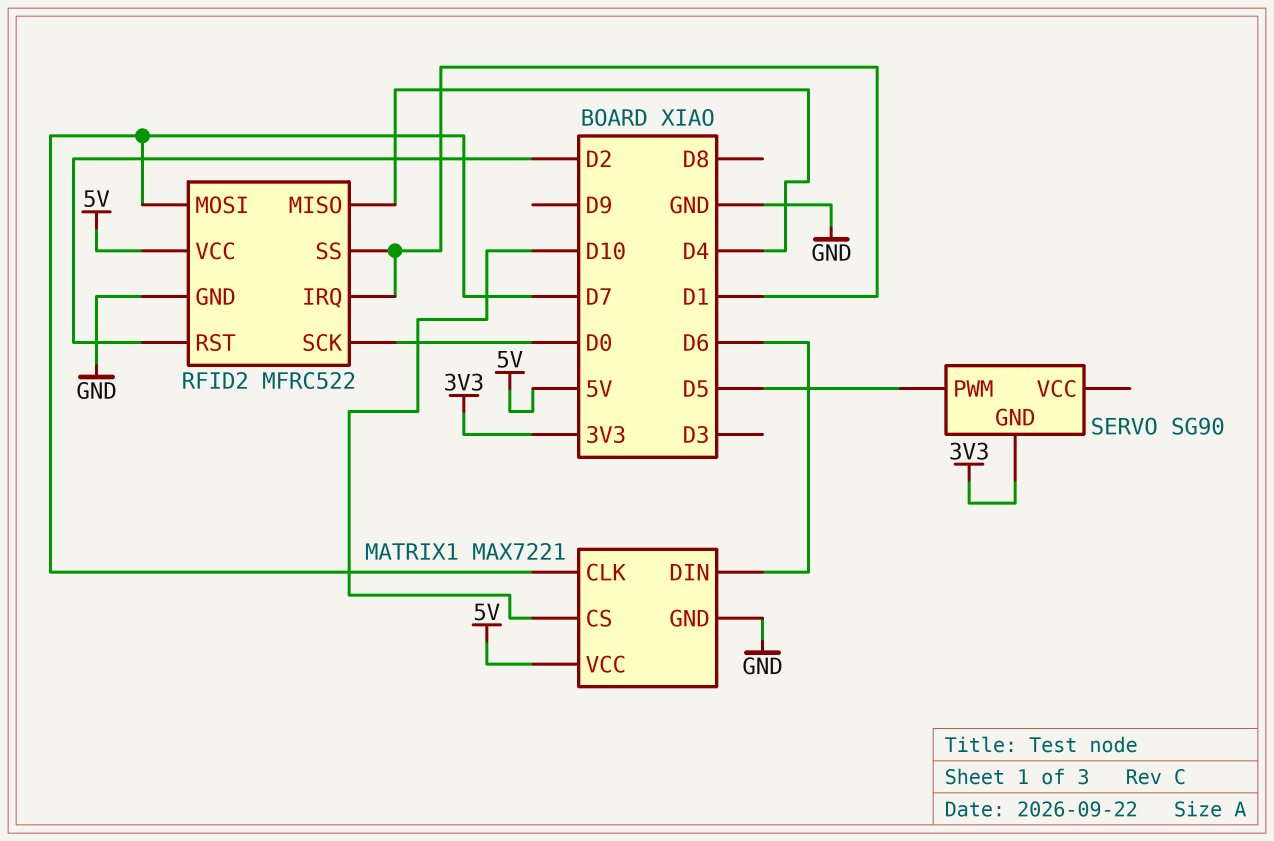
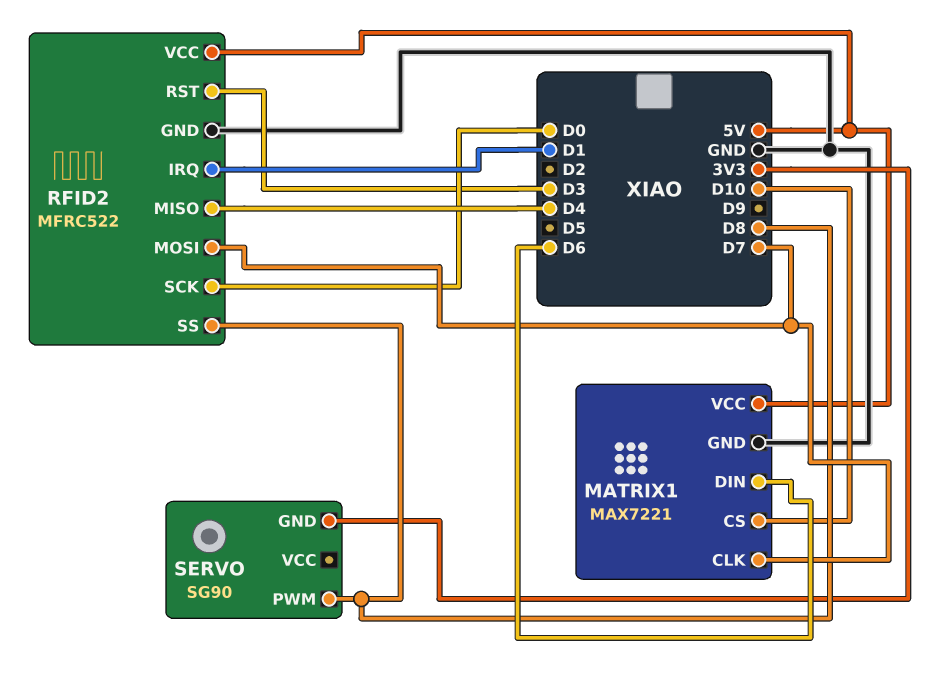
RFID2 pin RST: D2 -> D3
RFID2 pin SS: D1 -> D8
SERVO pin PWM: D5 -> D8

